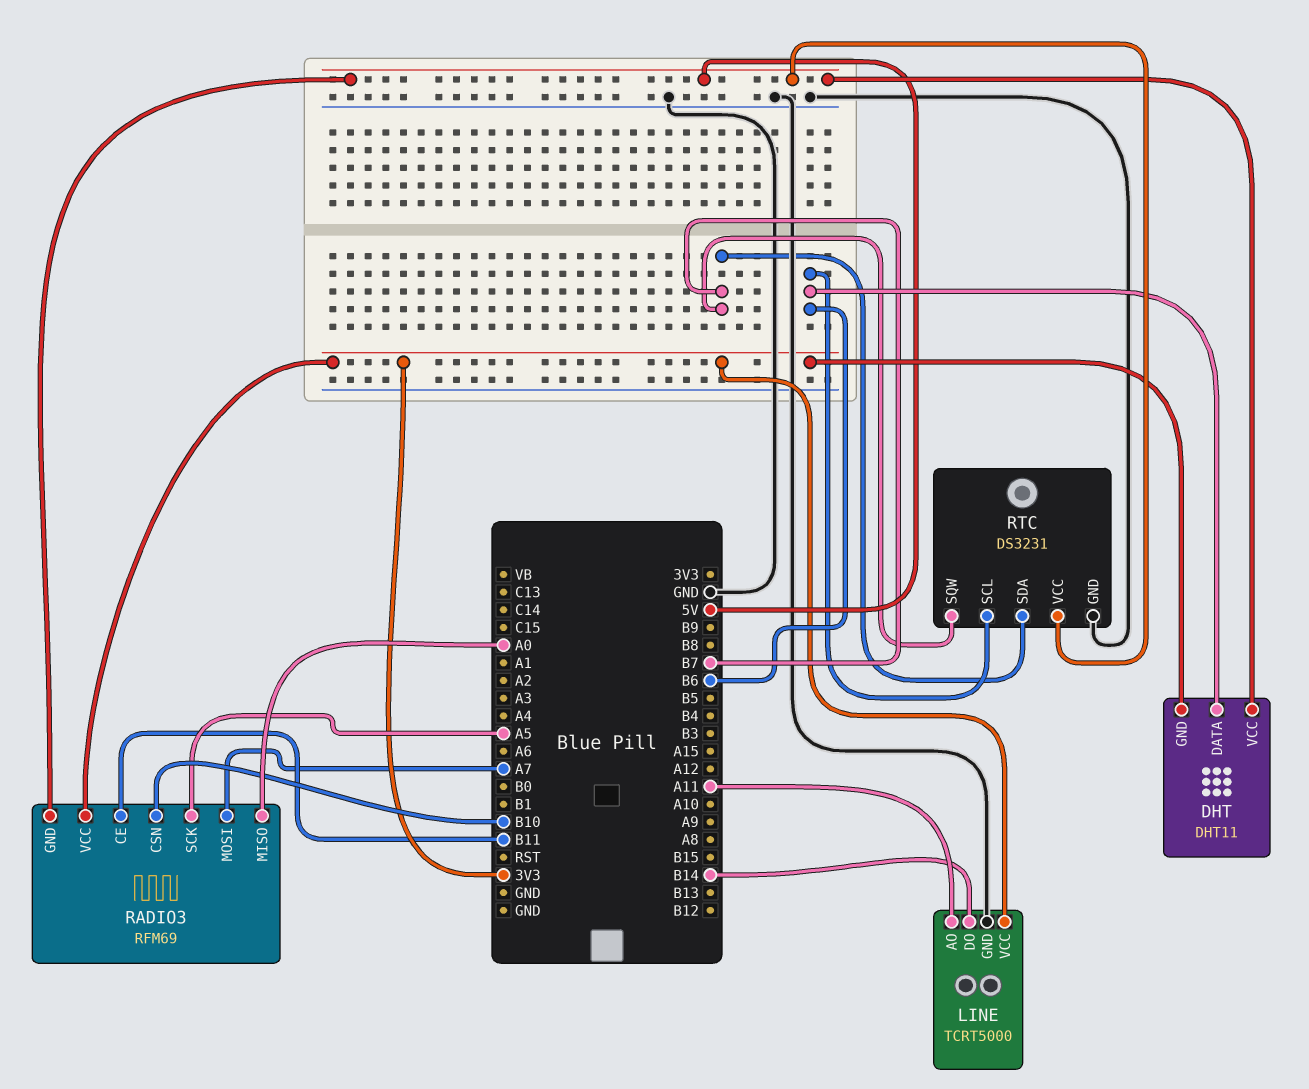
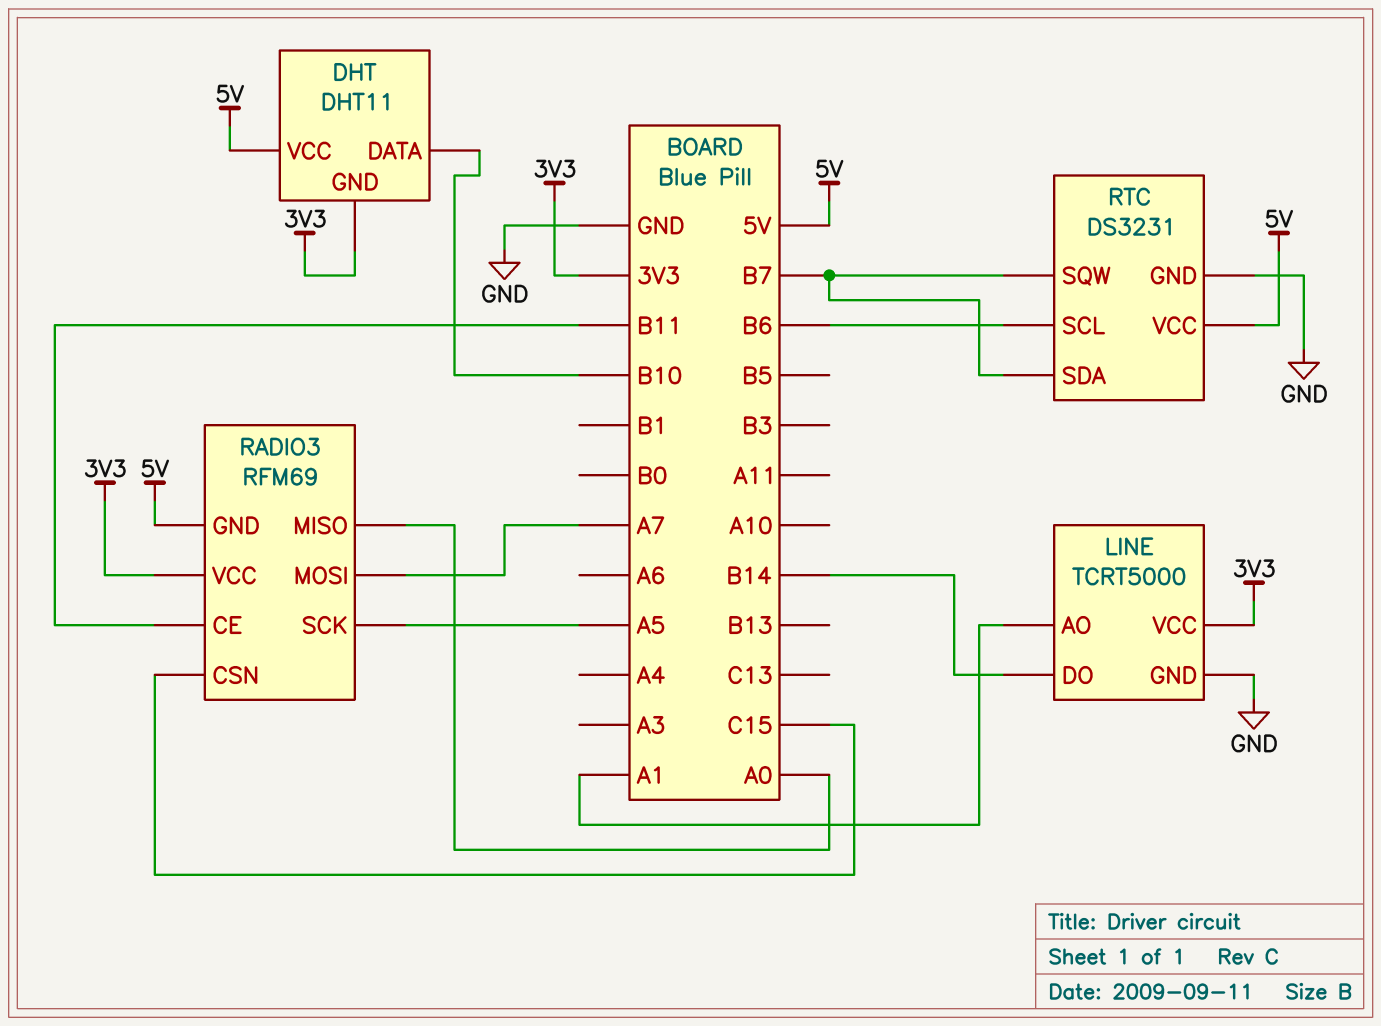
DHT pin DATA: B6 -> B10
LINE pin AO: A11 -> A1
RADIO3 pin CSN: B10 -> C15

